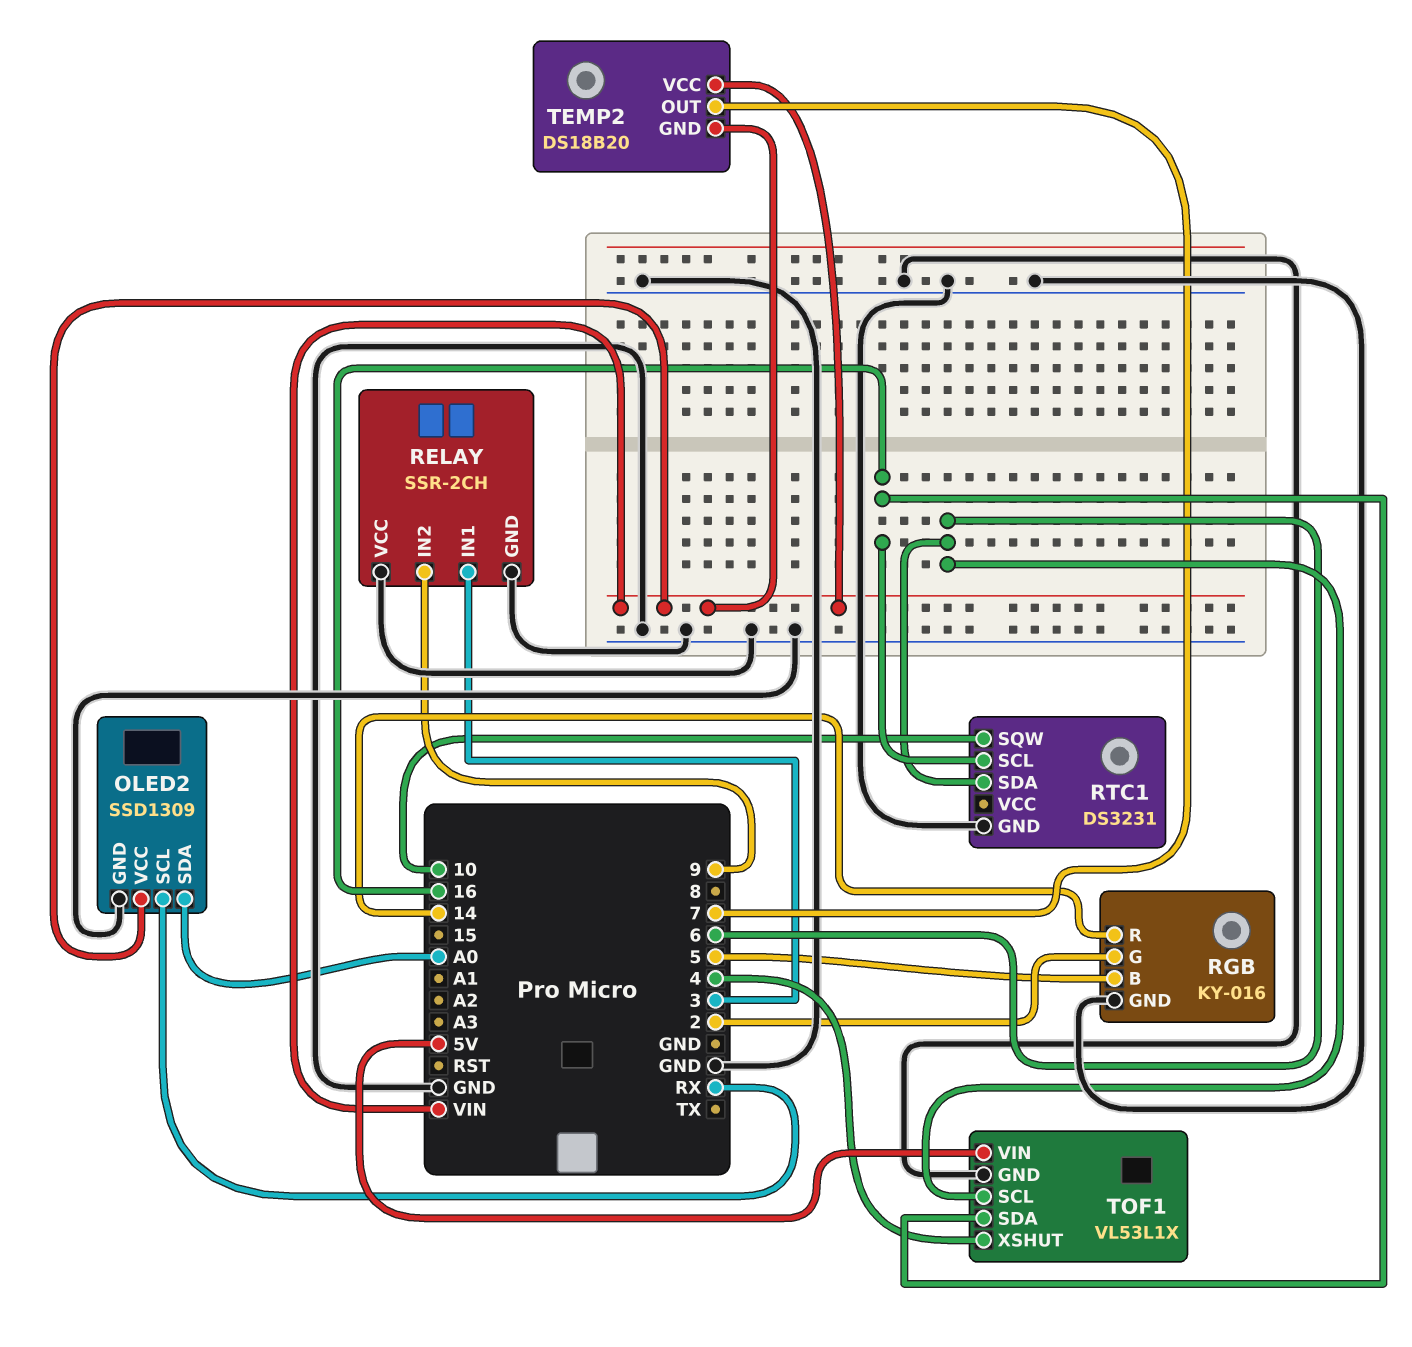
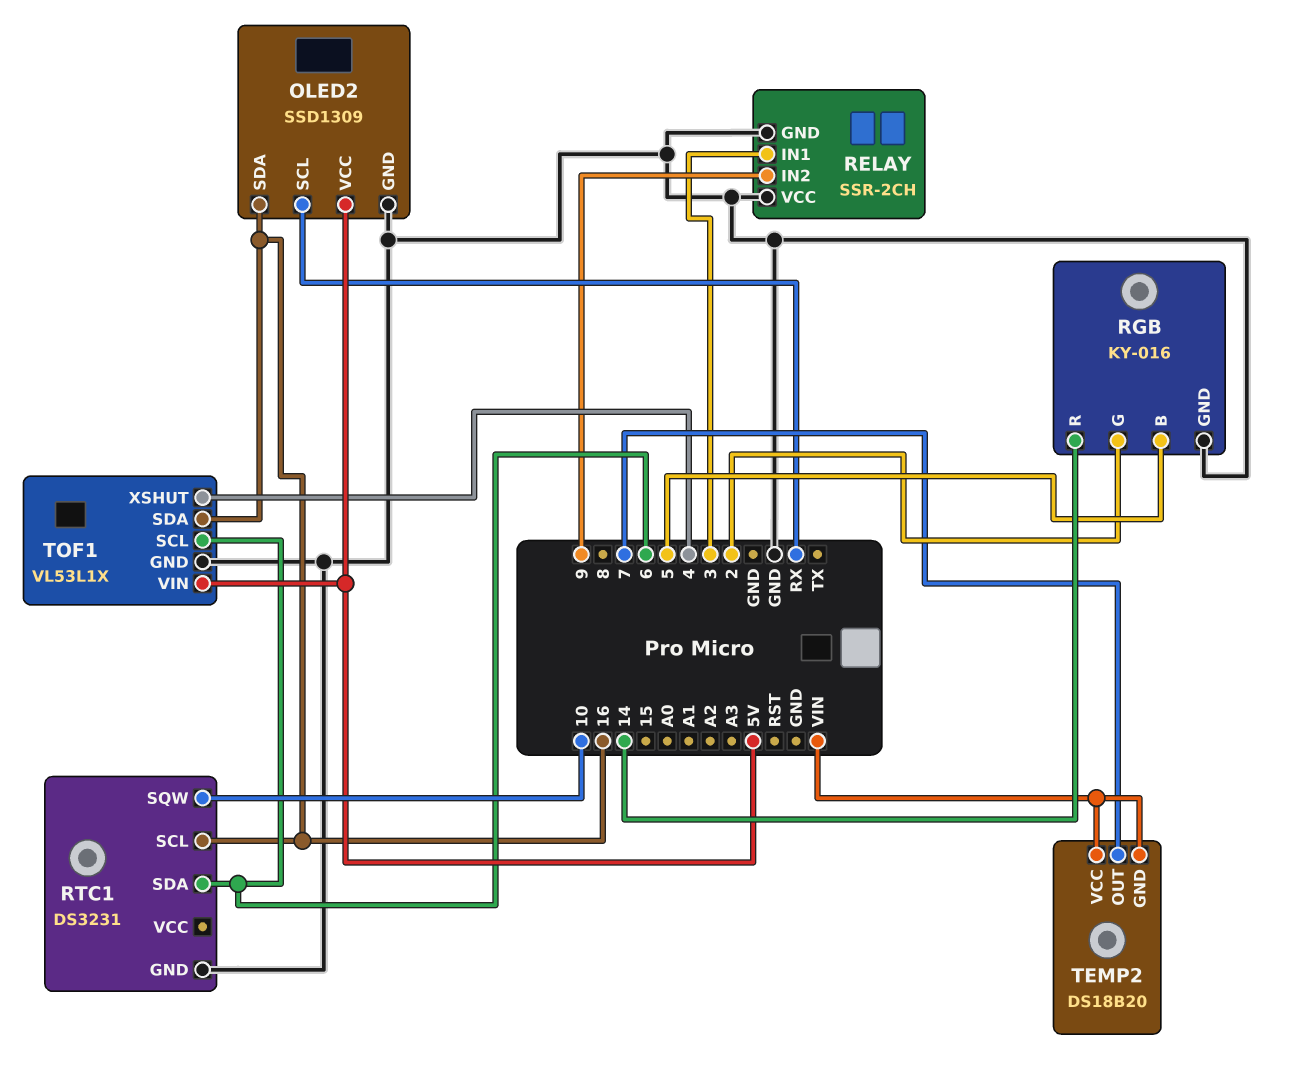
OLED2 pin SDA: A0 -> 16
OLED2 pin VCC: VIN -> 5V

